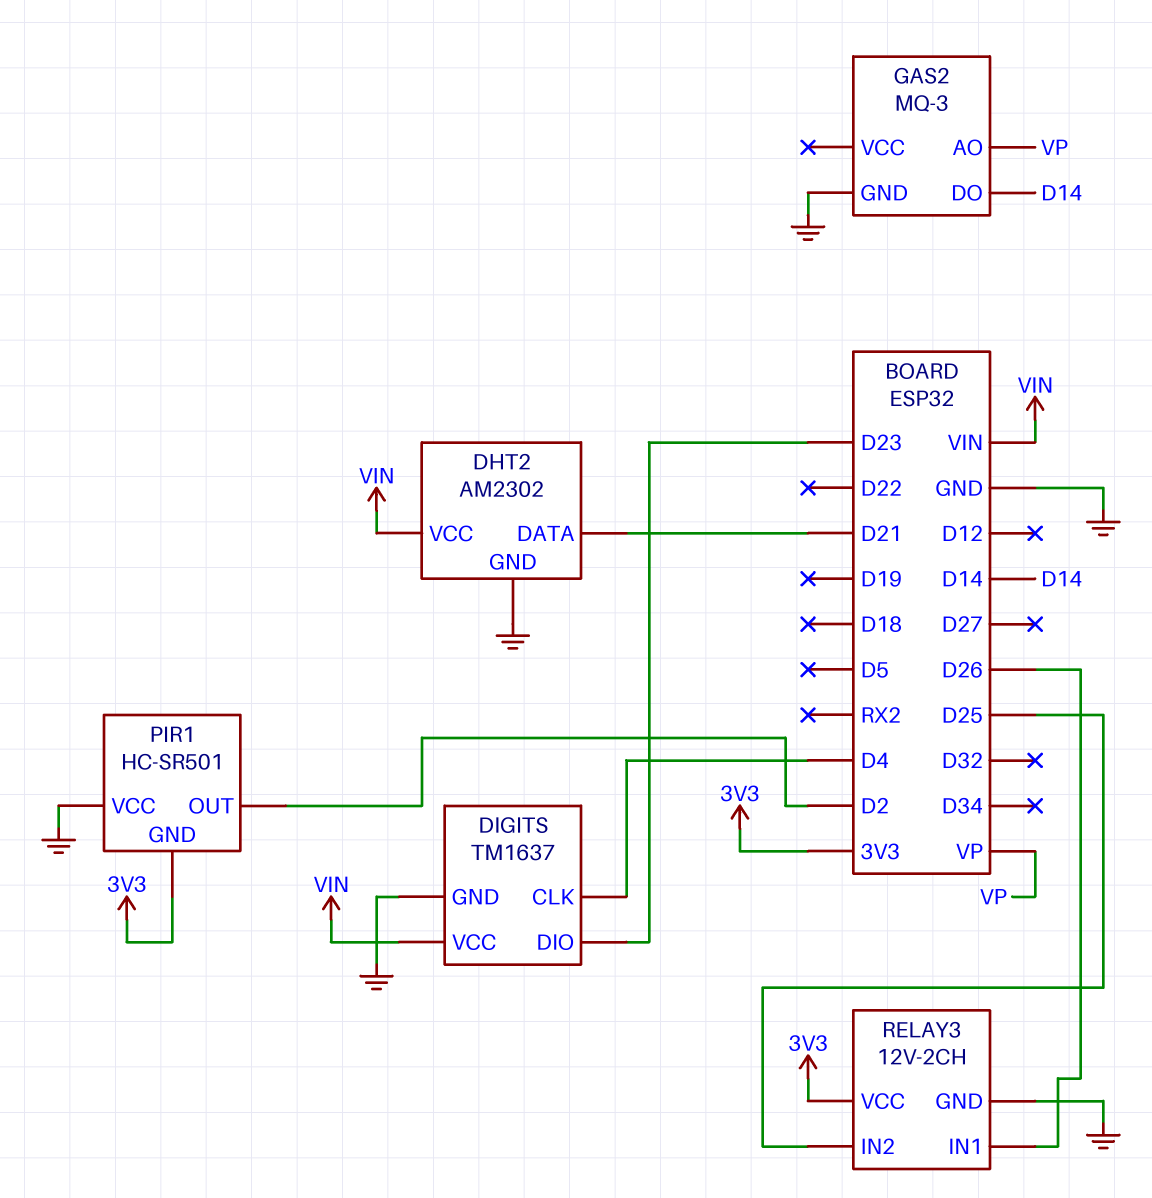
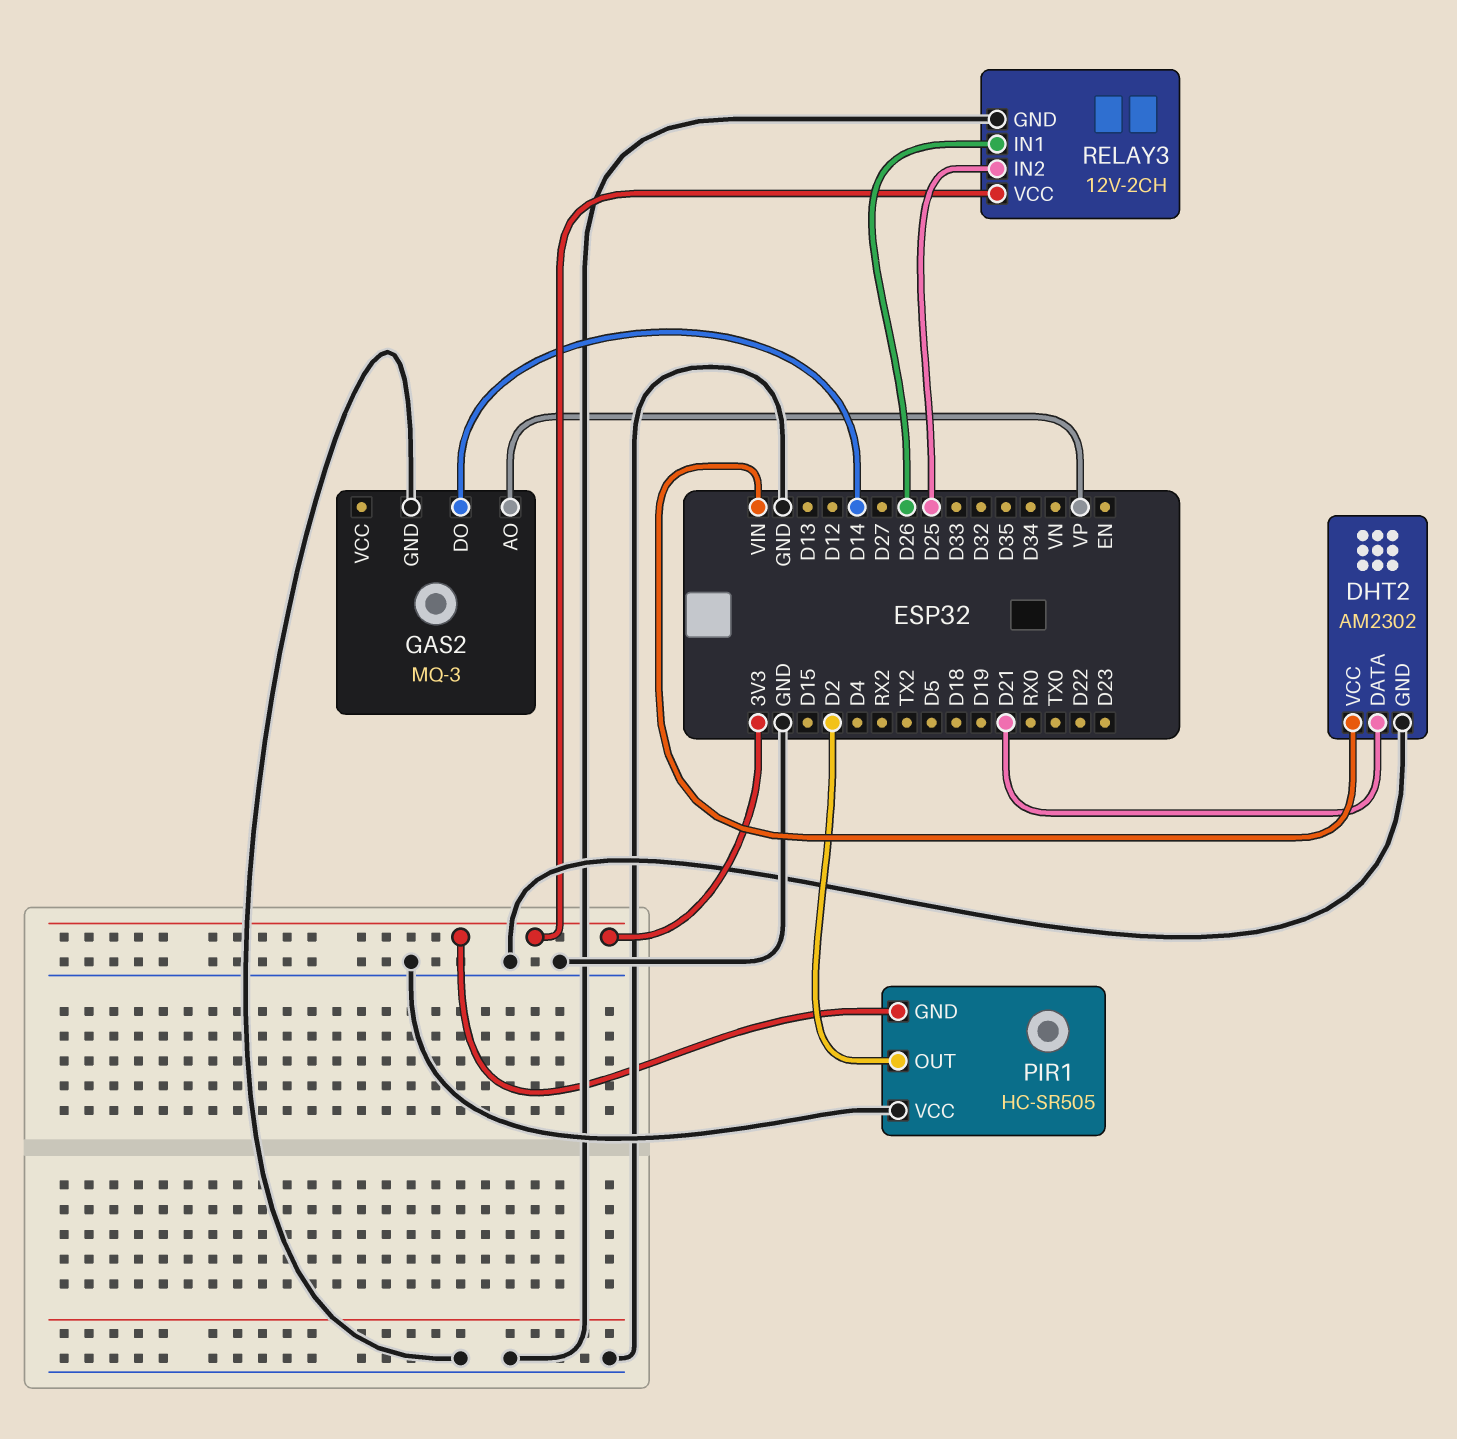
DIGITS: TM1637 -> none
DIGITS pin CLK: D4 -> none
DIGITS pin DIO: D23 -> none
DIGITS pin GND: GND -> none
DIGITS pin VCC: VIN -> none
PIR1: HC-SR501 -> HC-SR505

